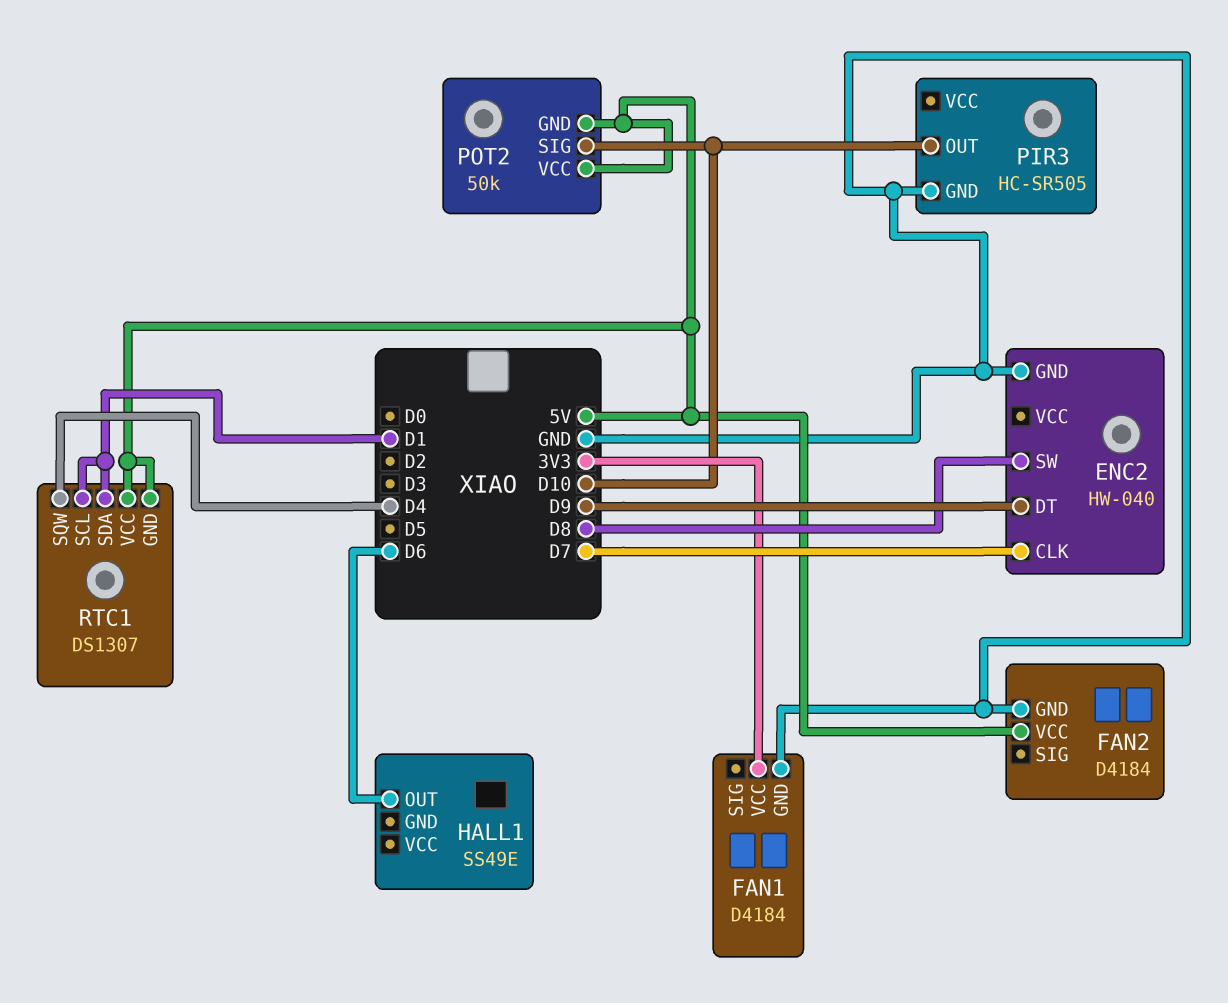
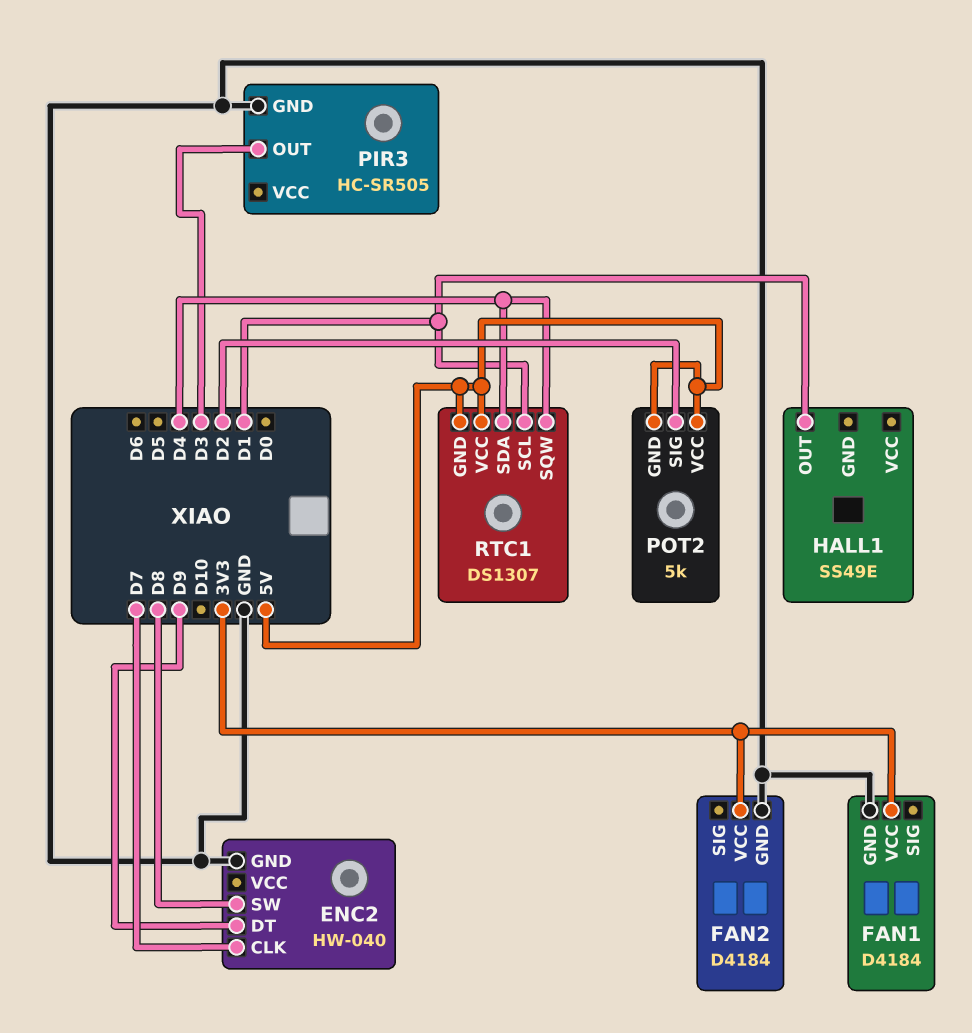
FAN2 pin VCC: 5V -> 3V3
HALL1 pin OUT: D6 -> D1
PIR3 pin OUT: D10 -> D3
POT2: 50k -> 5k
POT2 pin SIG: D10 -> D2
RTC1 pin SDA: D1 -> D4

